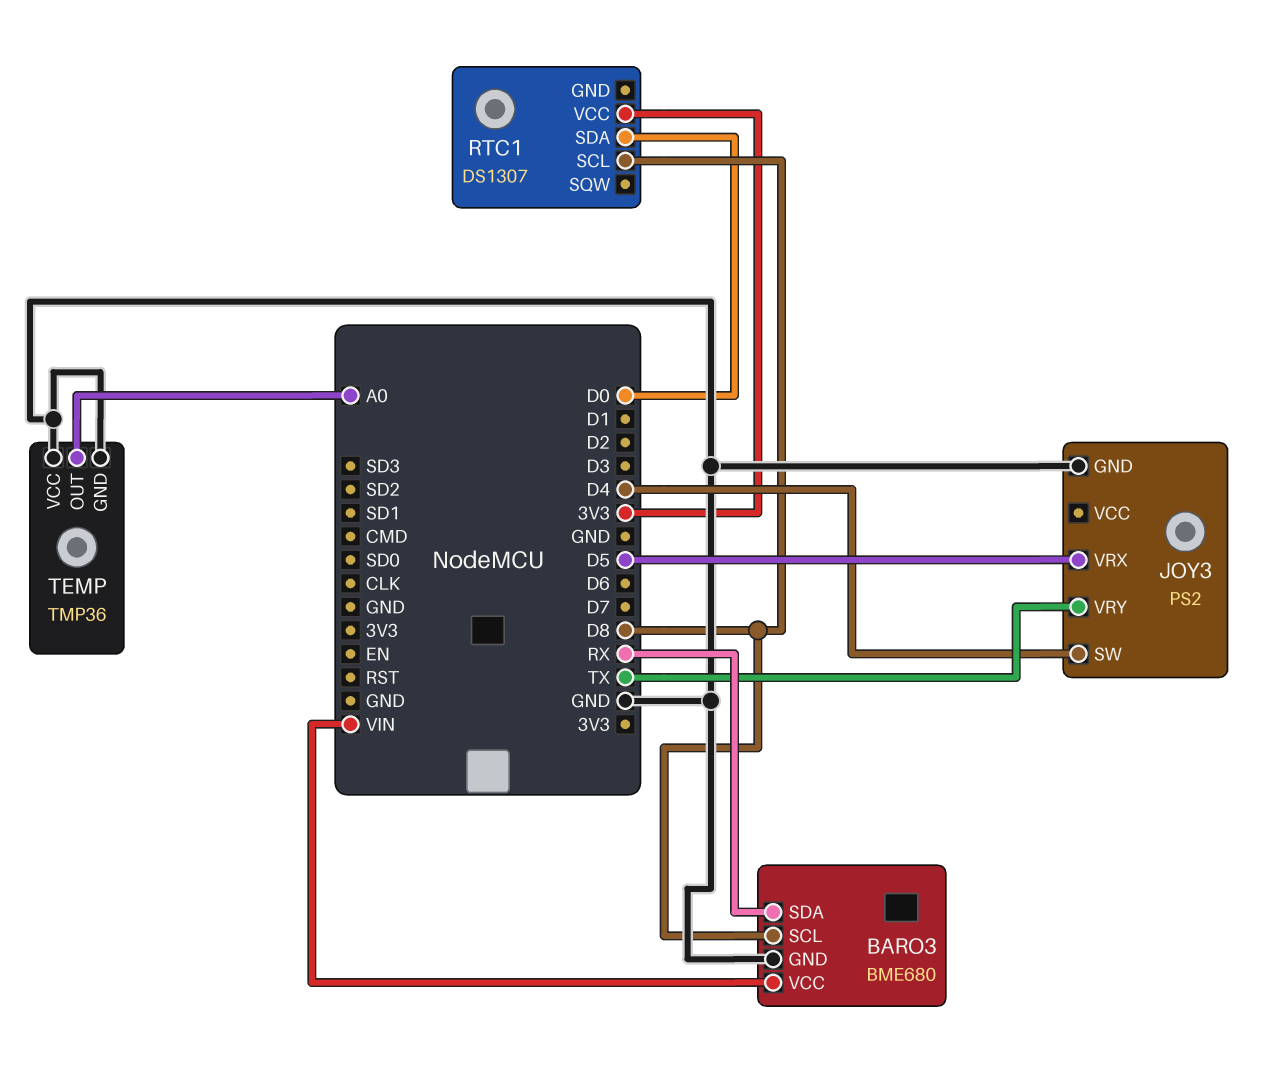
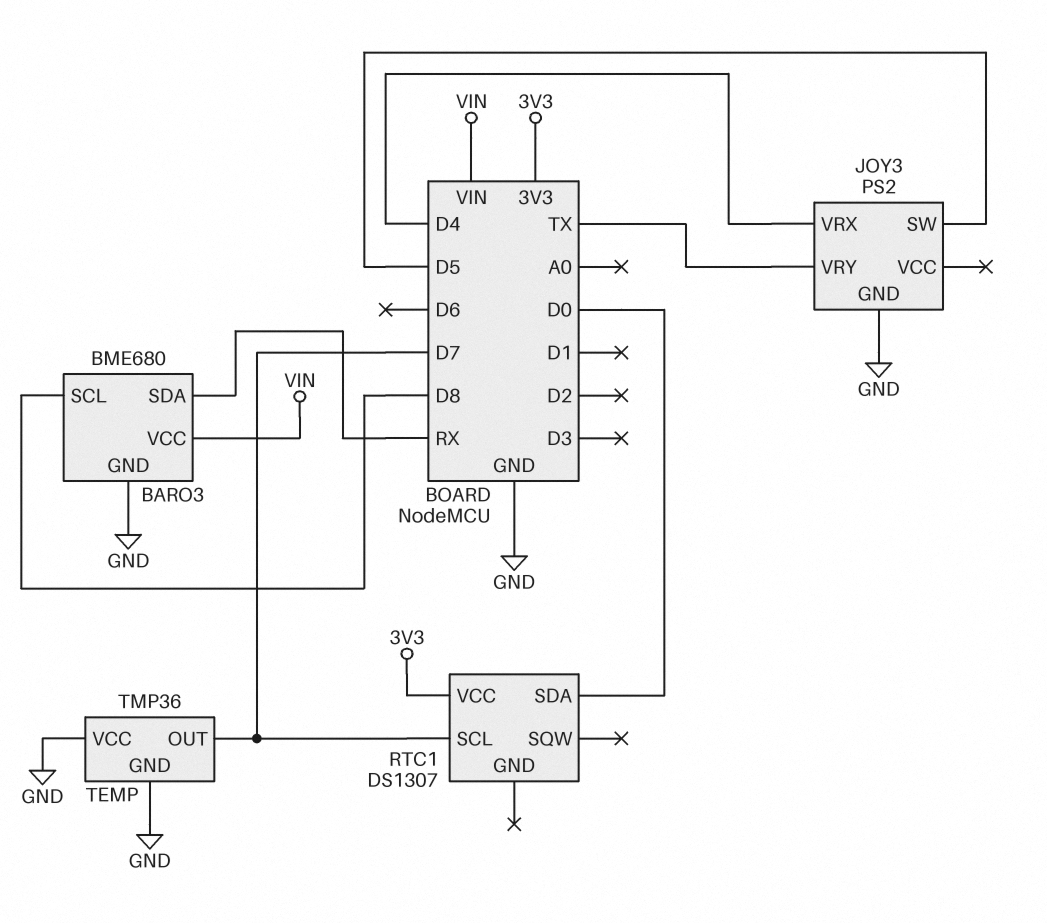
JOY3 pin SW: D4 -> D5
JOY3 pin VRX: D5 -> D4
RTC1 pin SCL: D8 -> D7
TEMP pin OUT: A0 -> D7

